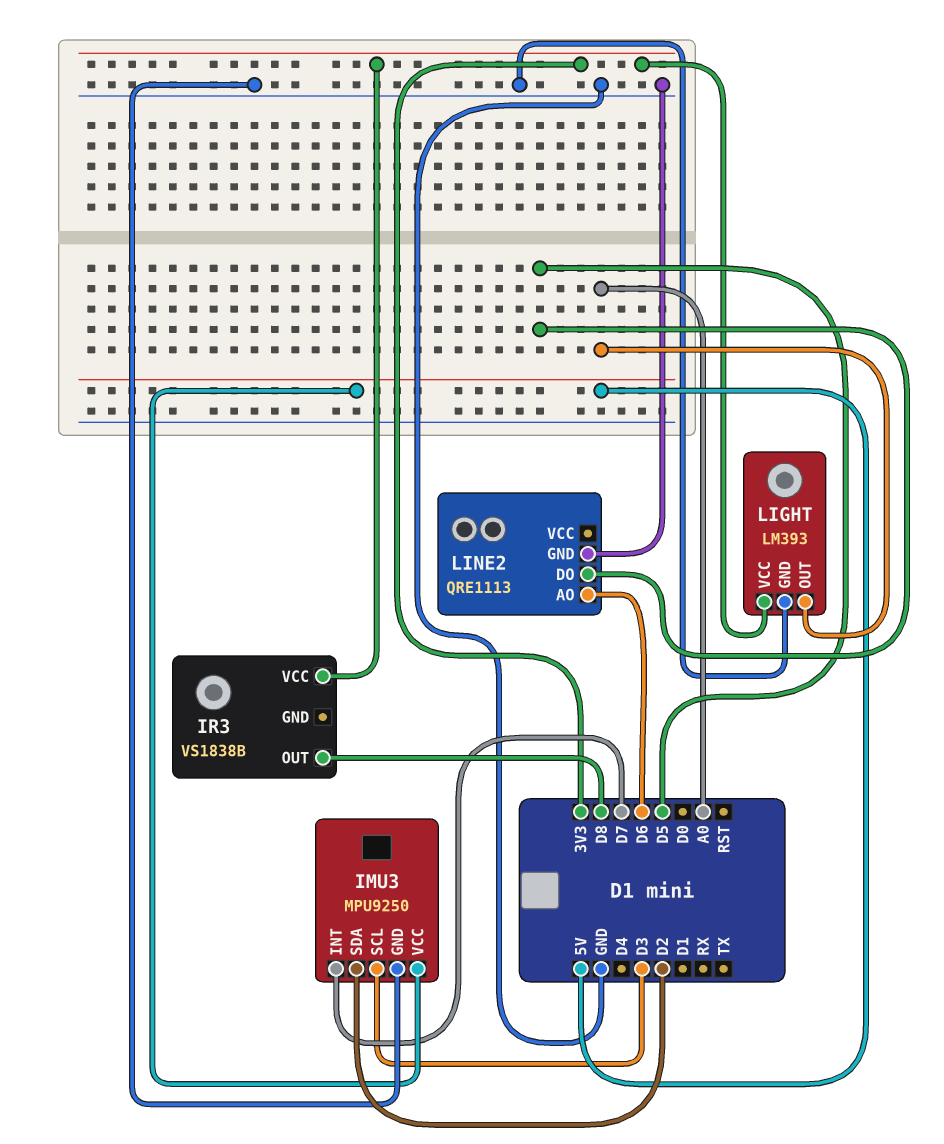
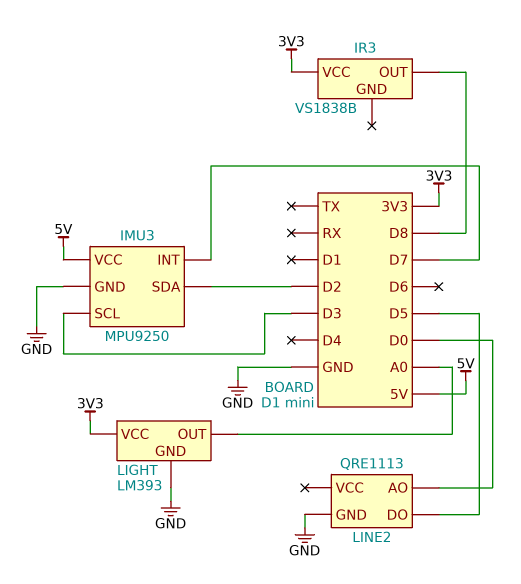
LINE2 pin AO: D6 -> D0

